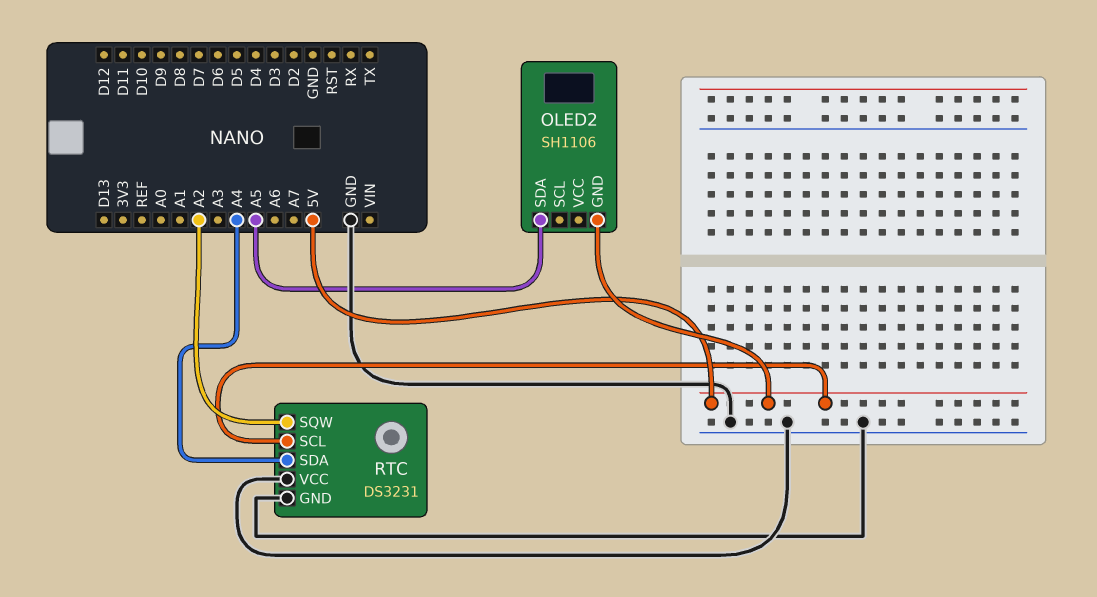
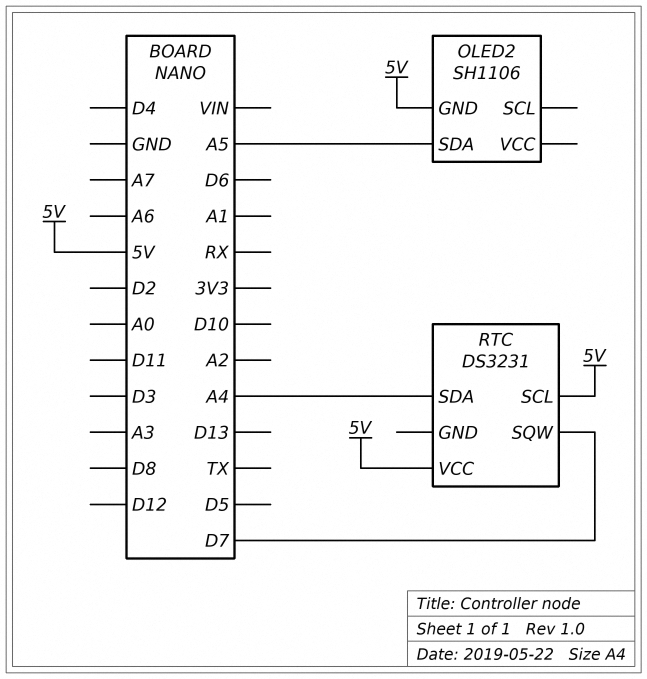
RTC pin GND: GND -> none
RTC pin SQW: A2 -> D7
RTC pin VCC: GND -> 5V

